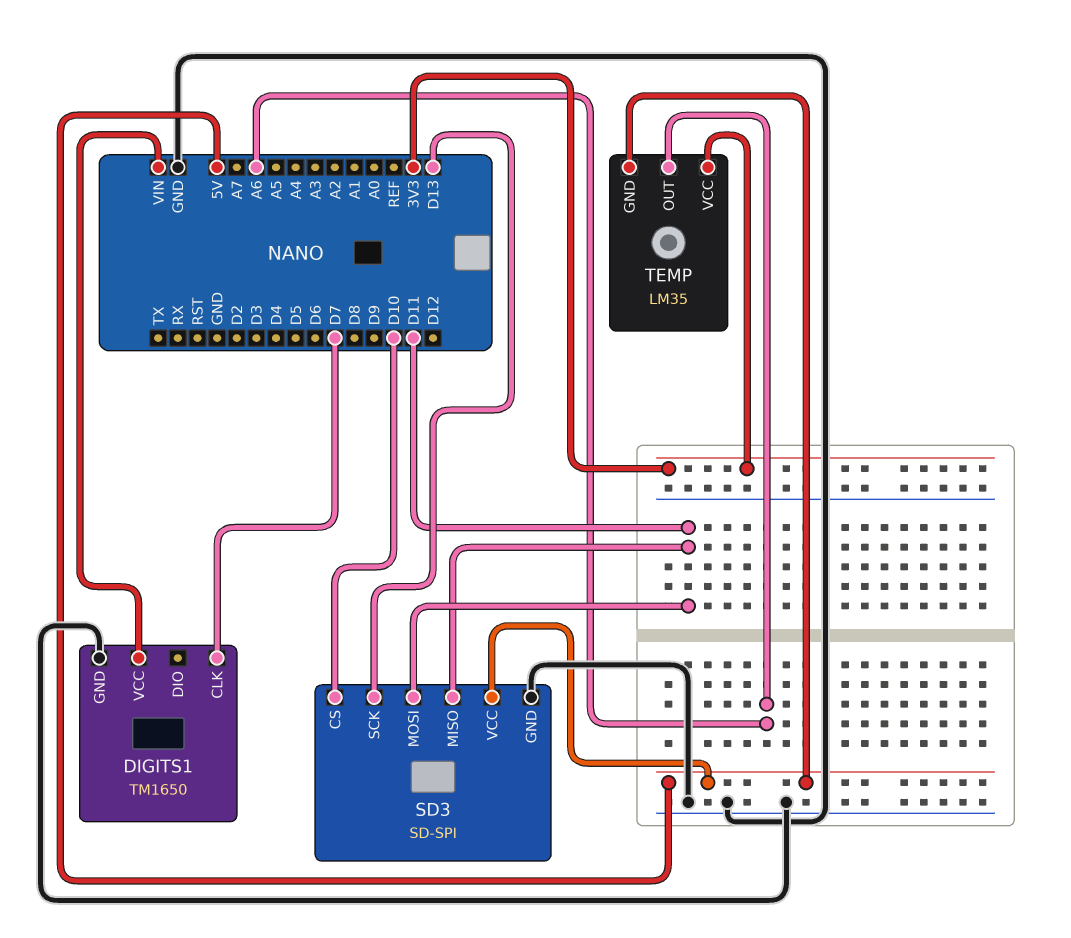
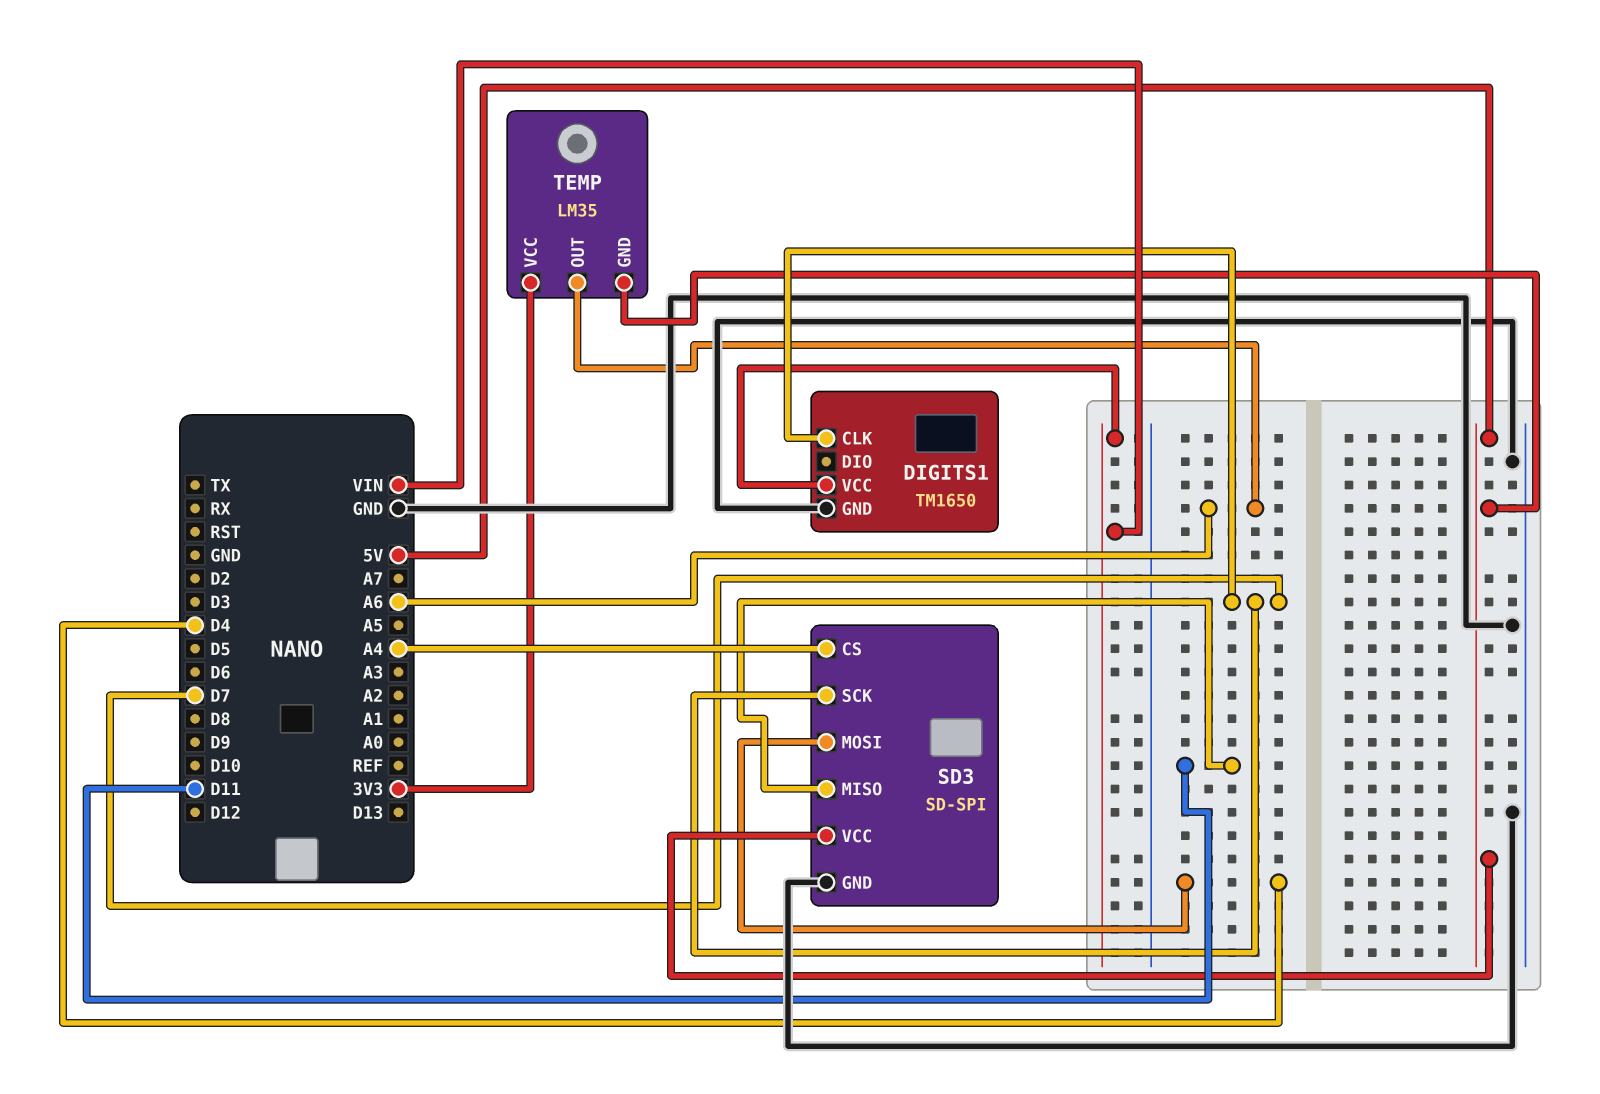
SD3 pin CS: D10 -> A4
SD3 pin MOSI: D11 -> D4
SD3 pin SCK: D13 -> D7

